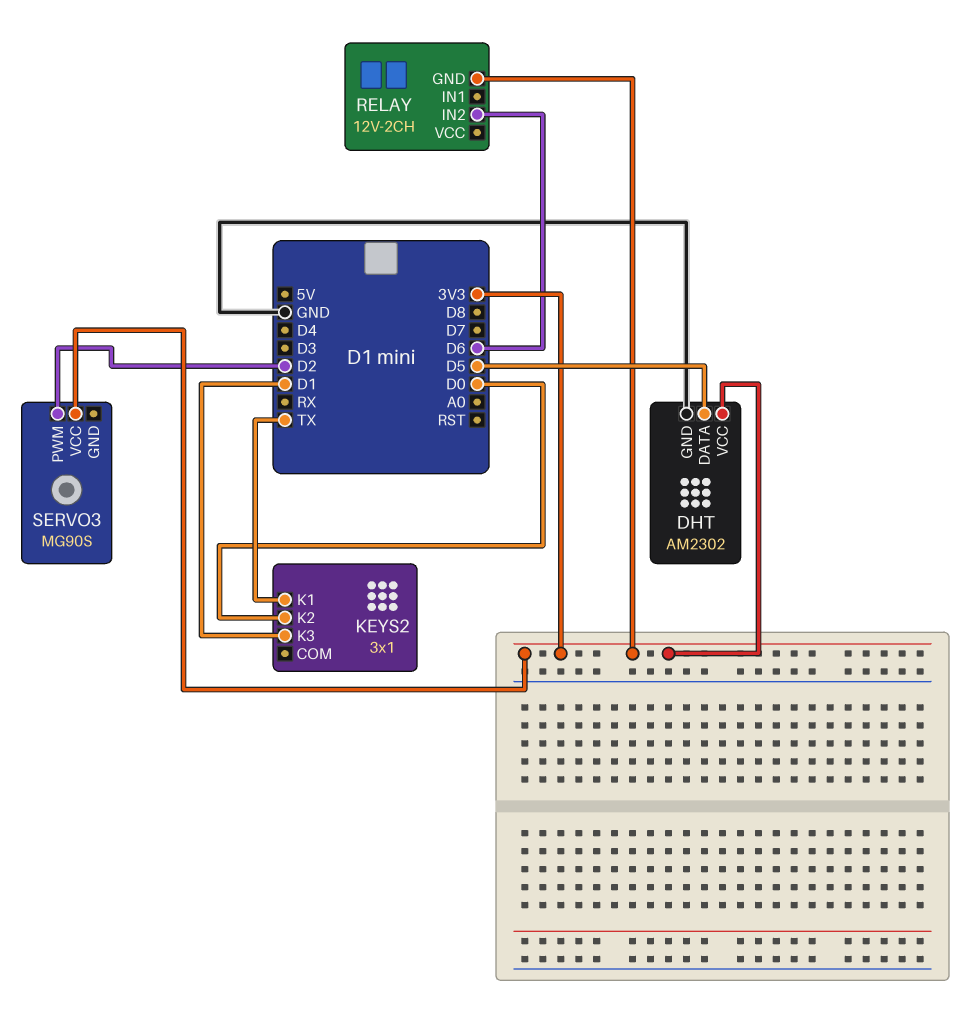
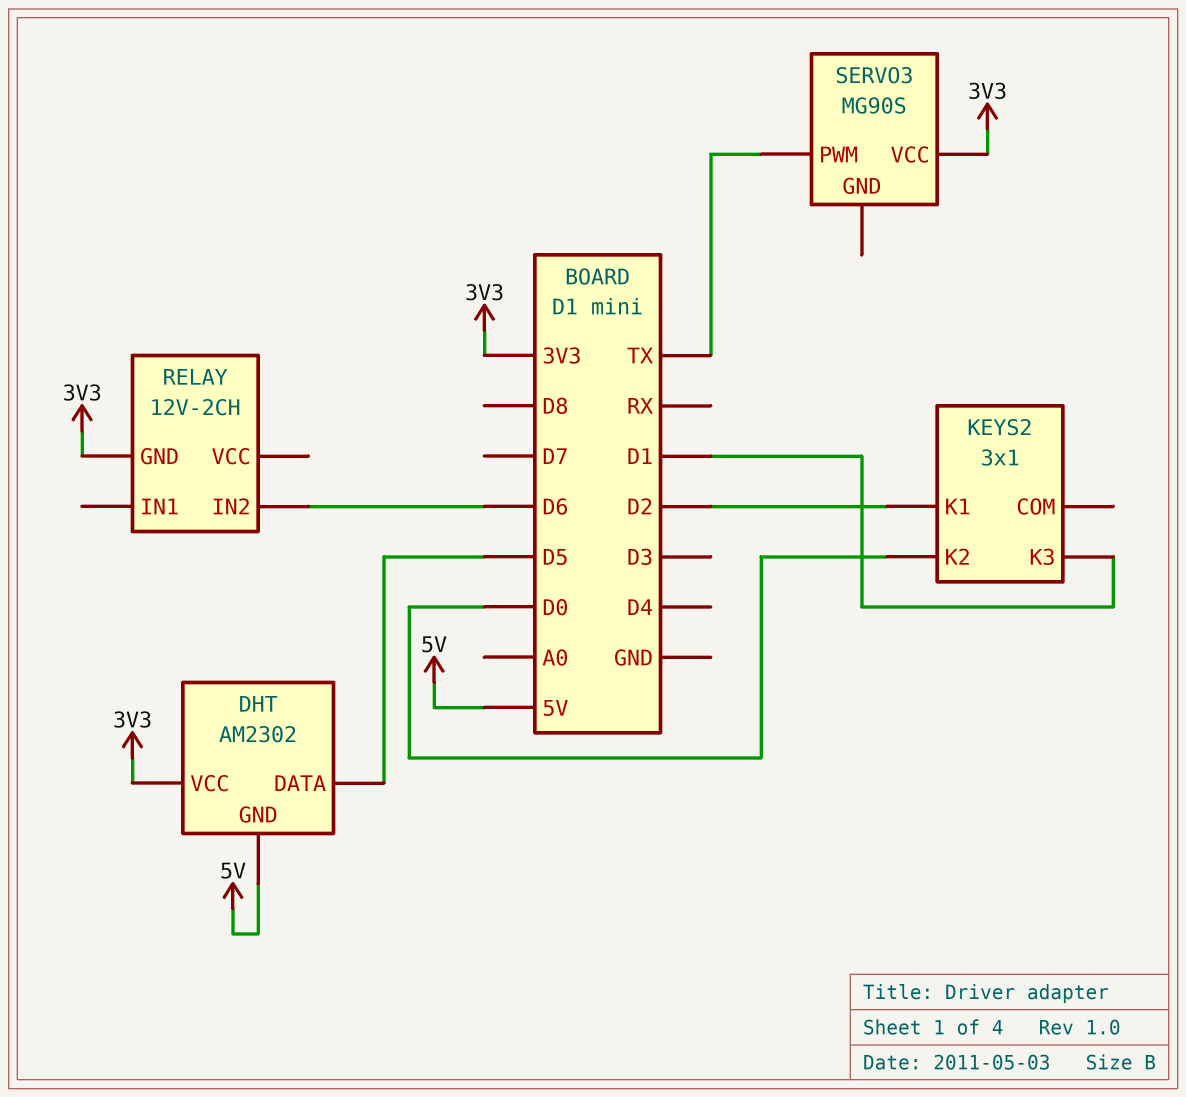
DHT pin GND: GND -> 5V
KEYS2 pin K1: TX -> D2
SERVO3 pin PWM: D2 -> TX

